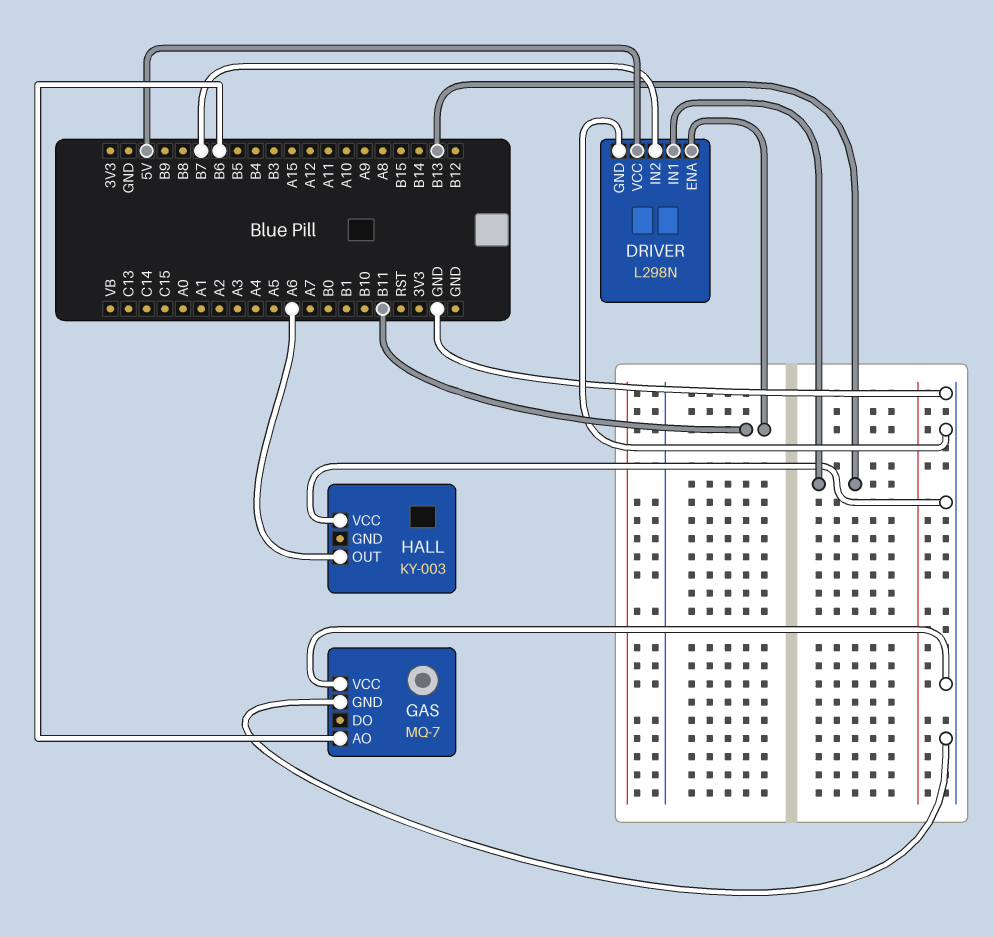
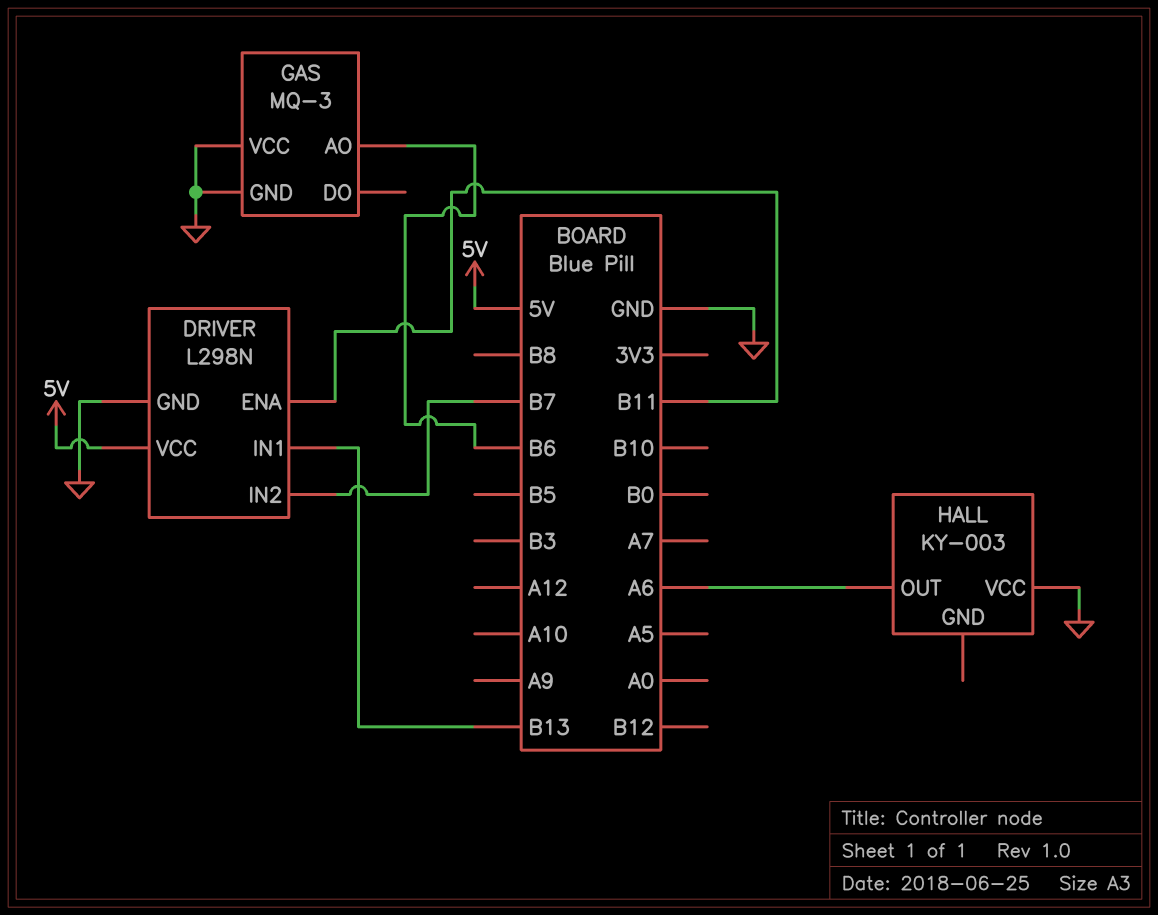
GAS: MQ-7 -> MQ-3

